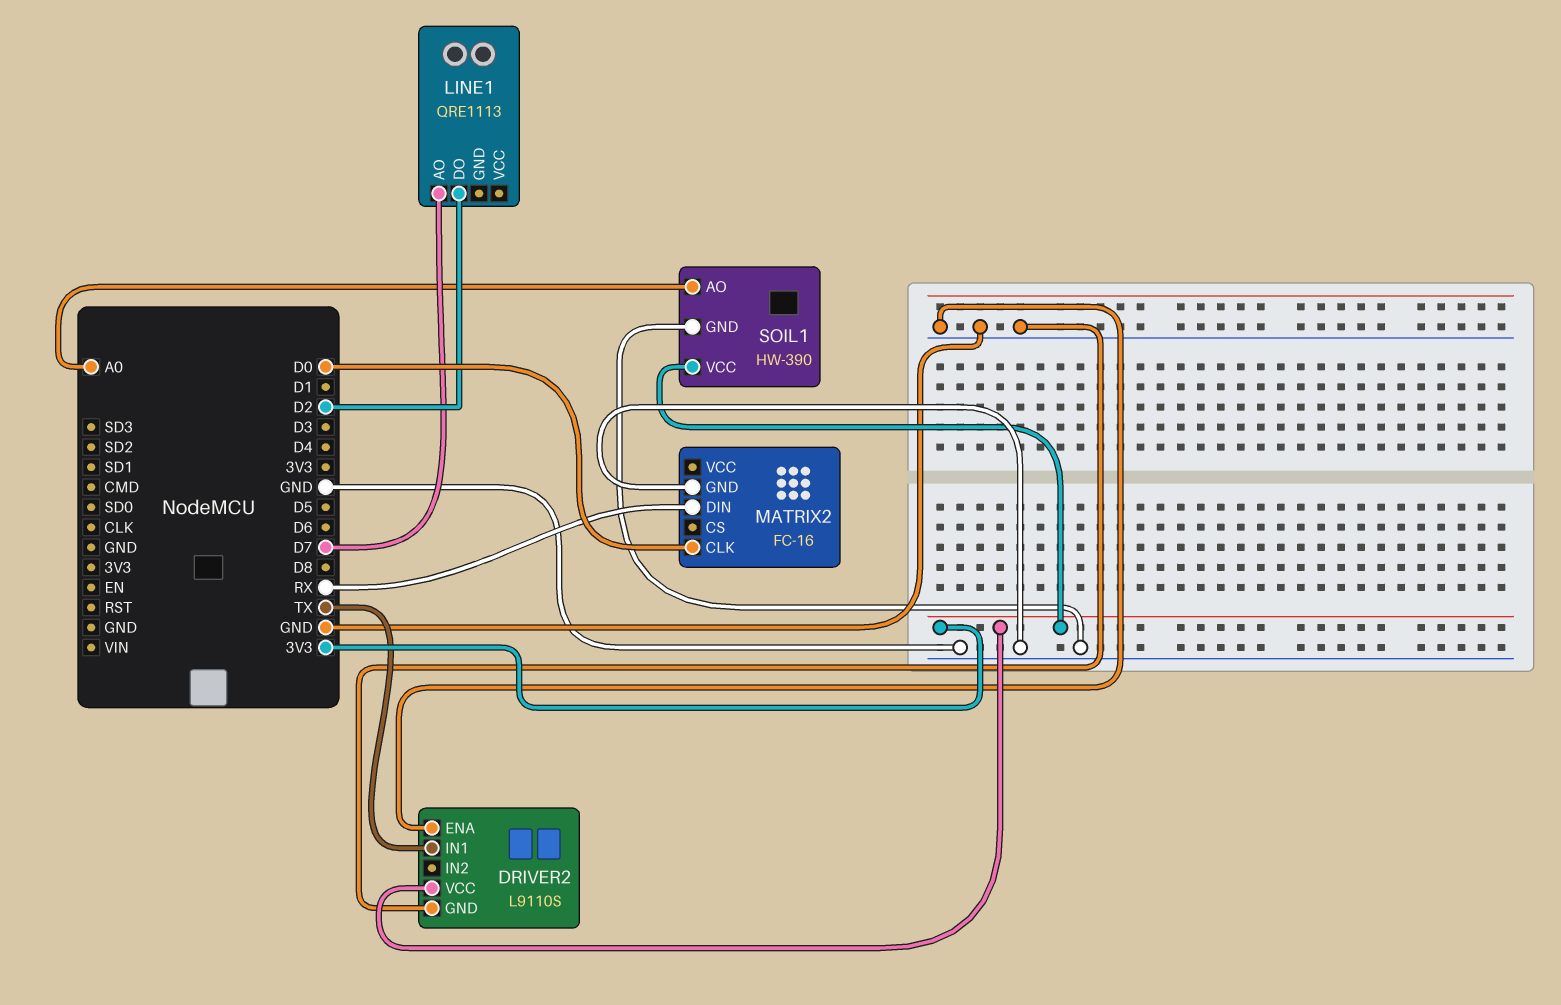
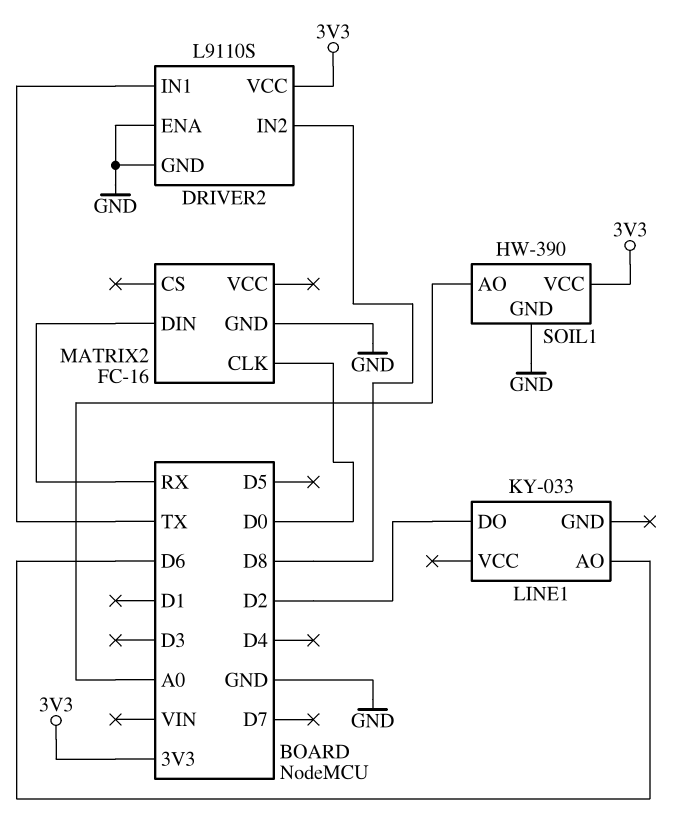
DRIVER2 pin IN2: none -> D8
LINE1: QRE1113 -> KY-033
LINE1 pin AO: D7 -> D6

